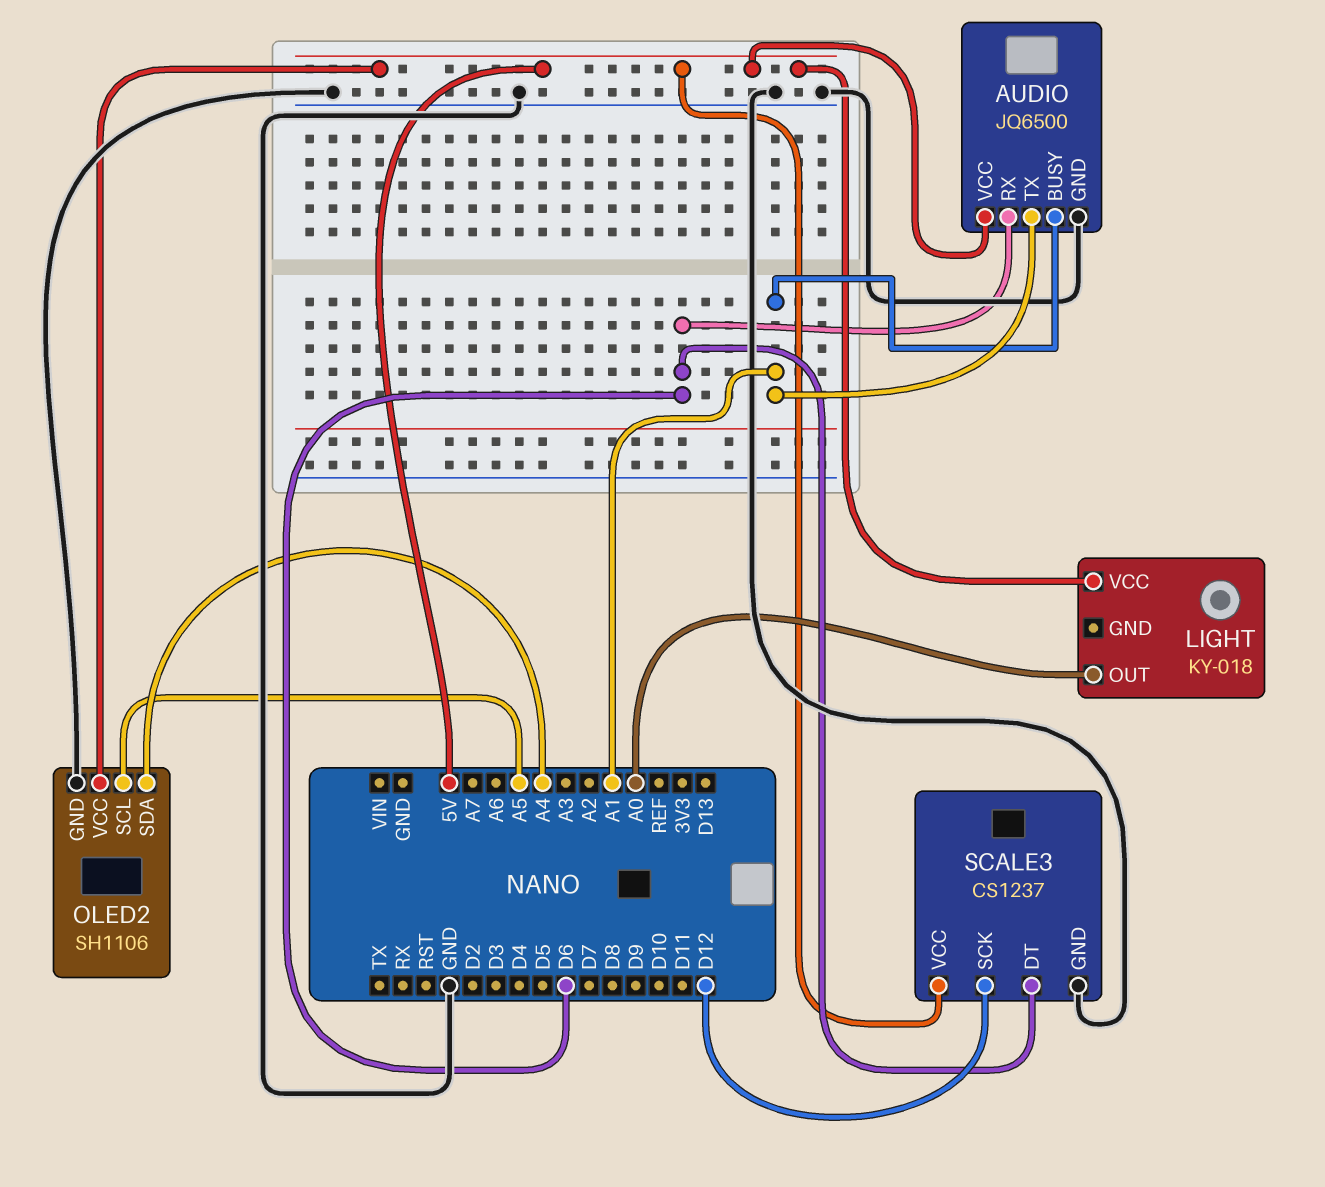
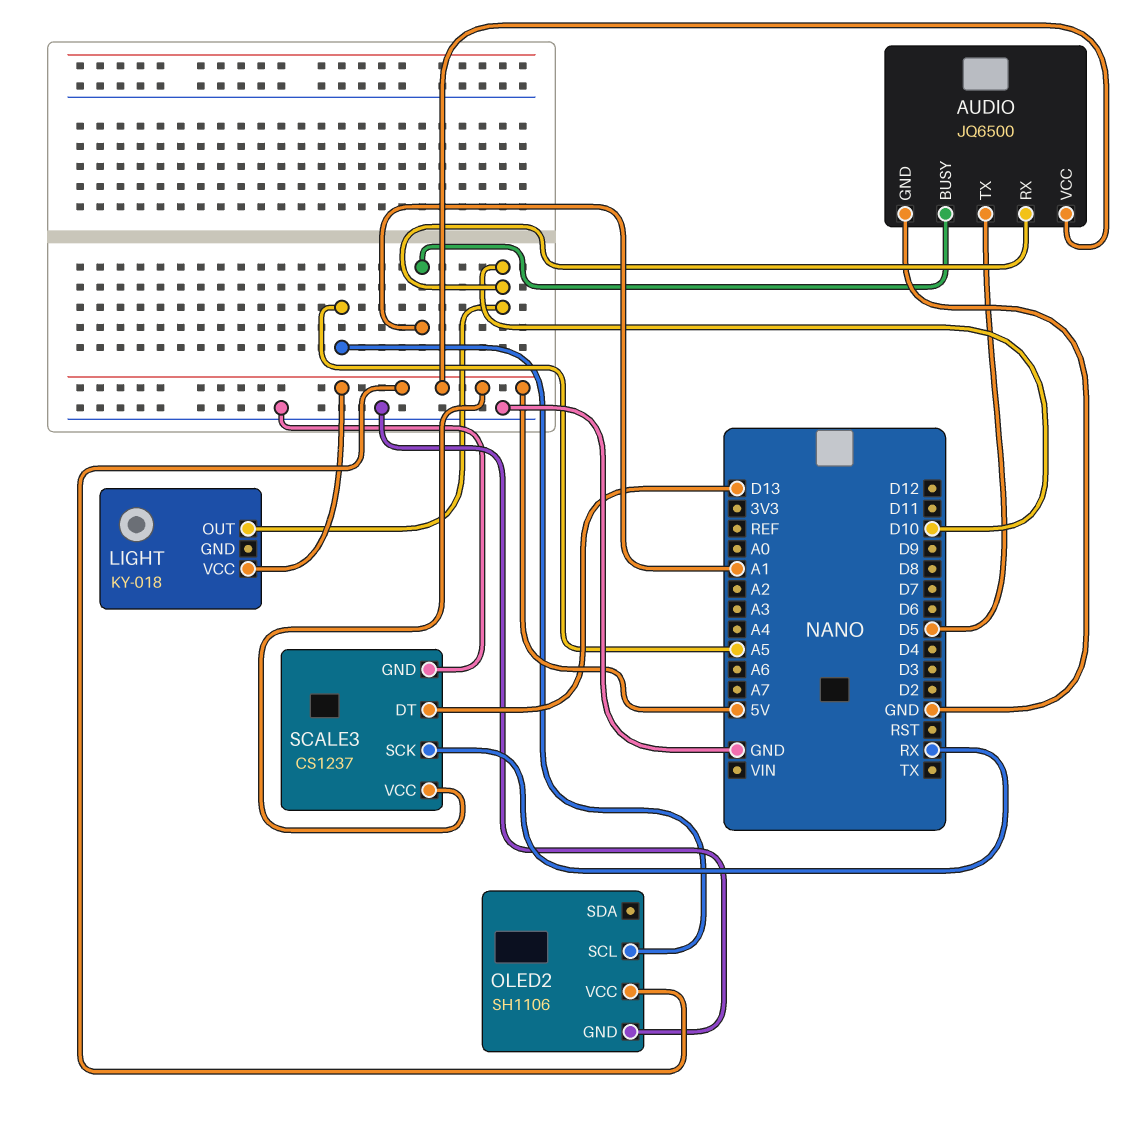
AUDIO pin RX: D6 -> D10
AUDIO pin TX: A1 -> D5
LIGHT pin OUT: A0 -> D10
OLED2 pin SDA: A4 -> none
SCALE3 pin DT: D6 -> D13
SCALE3 pin SCK: D12 -> RX

